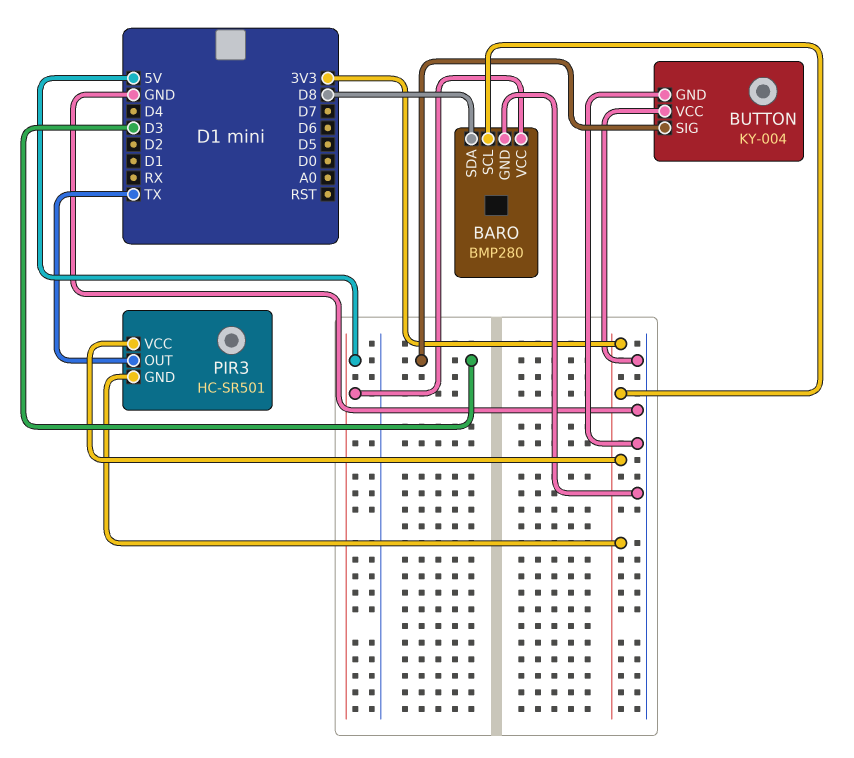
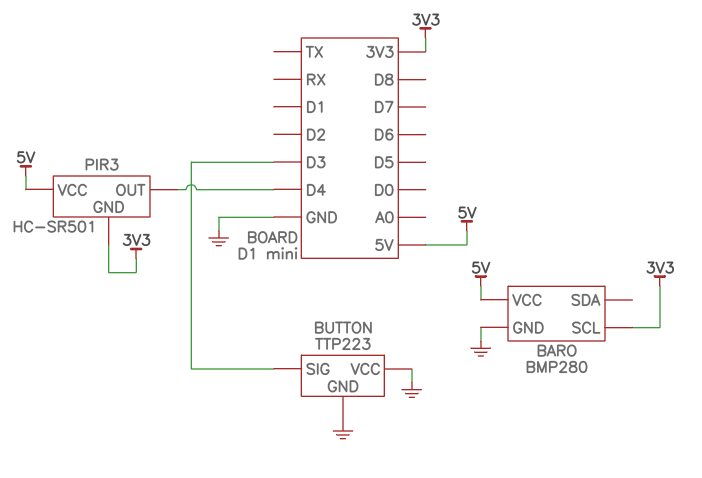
BARO pin SDA: D8 -> none
BUTTON: KY-004 -> TTP223
PIR3 pin OUT: TX -> D4
PIR3 pin VCC: 3V3 -> 5V

